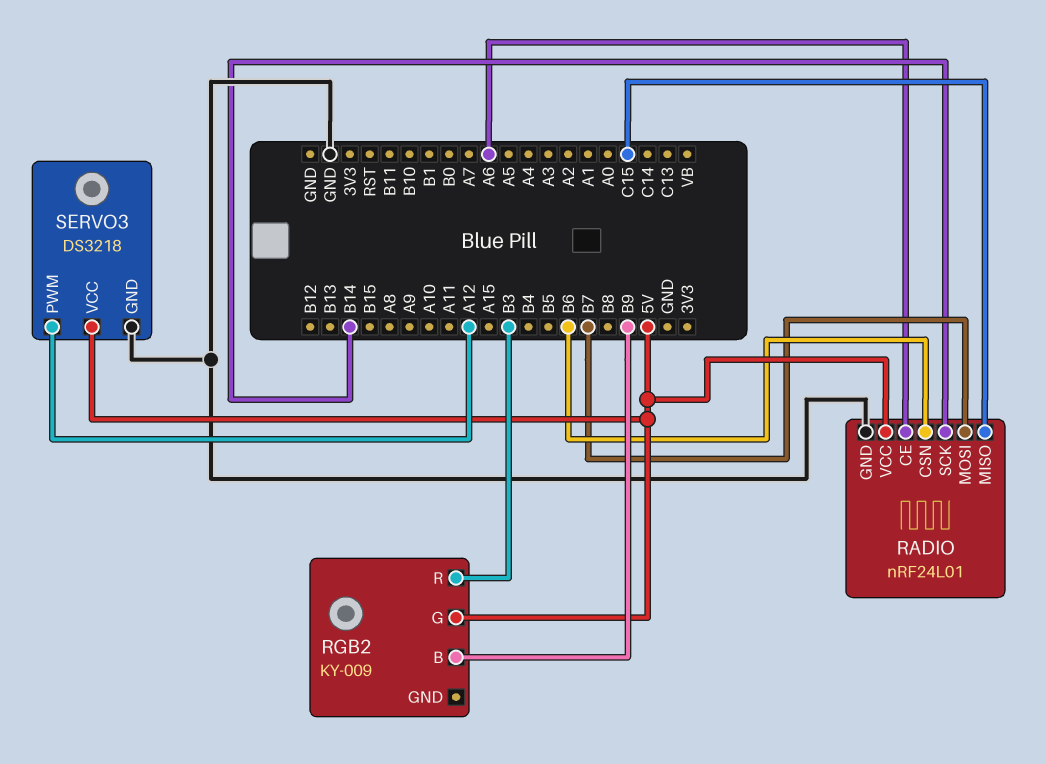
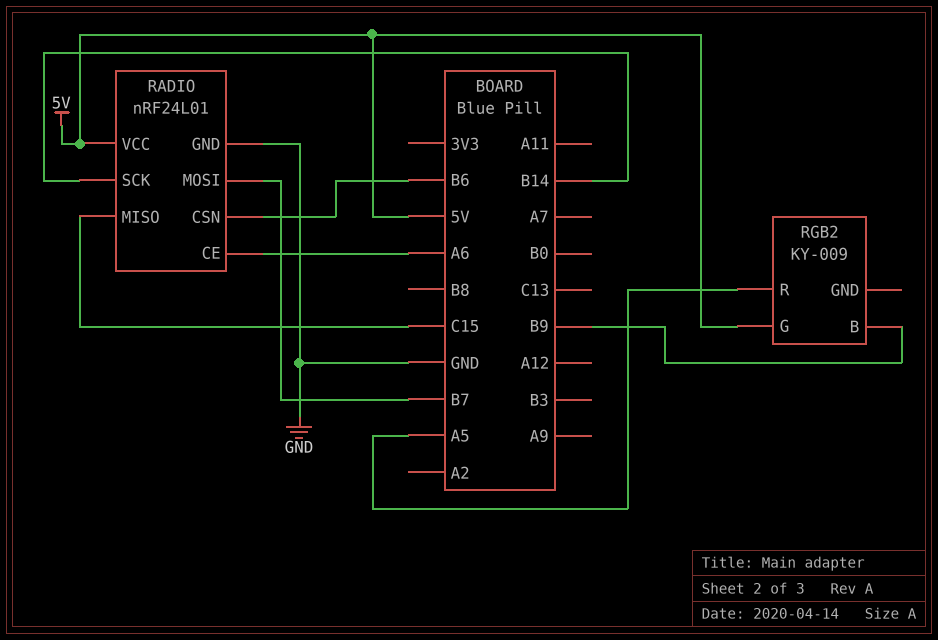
RGB2 pin R: B3 -> A5
SERVO3: DS3218 -> none
SERVO3 pin GND: GND -> none
SERVO3 pin PWM: A12 -> none
SERVO3 pin VCC: 5V -> none

